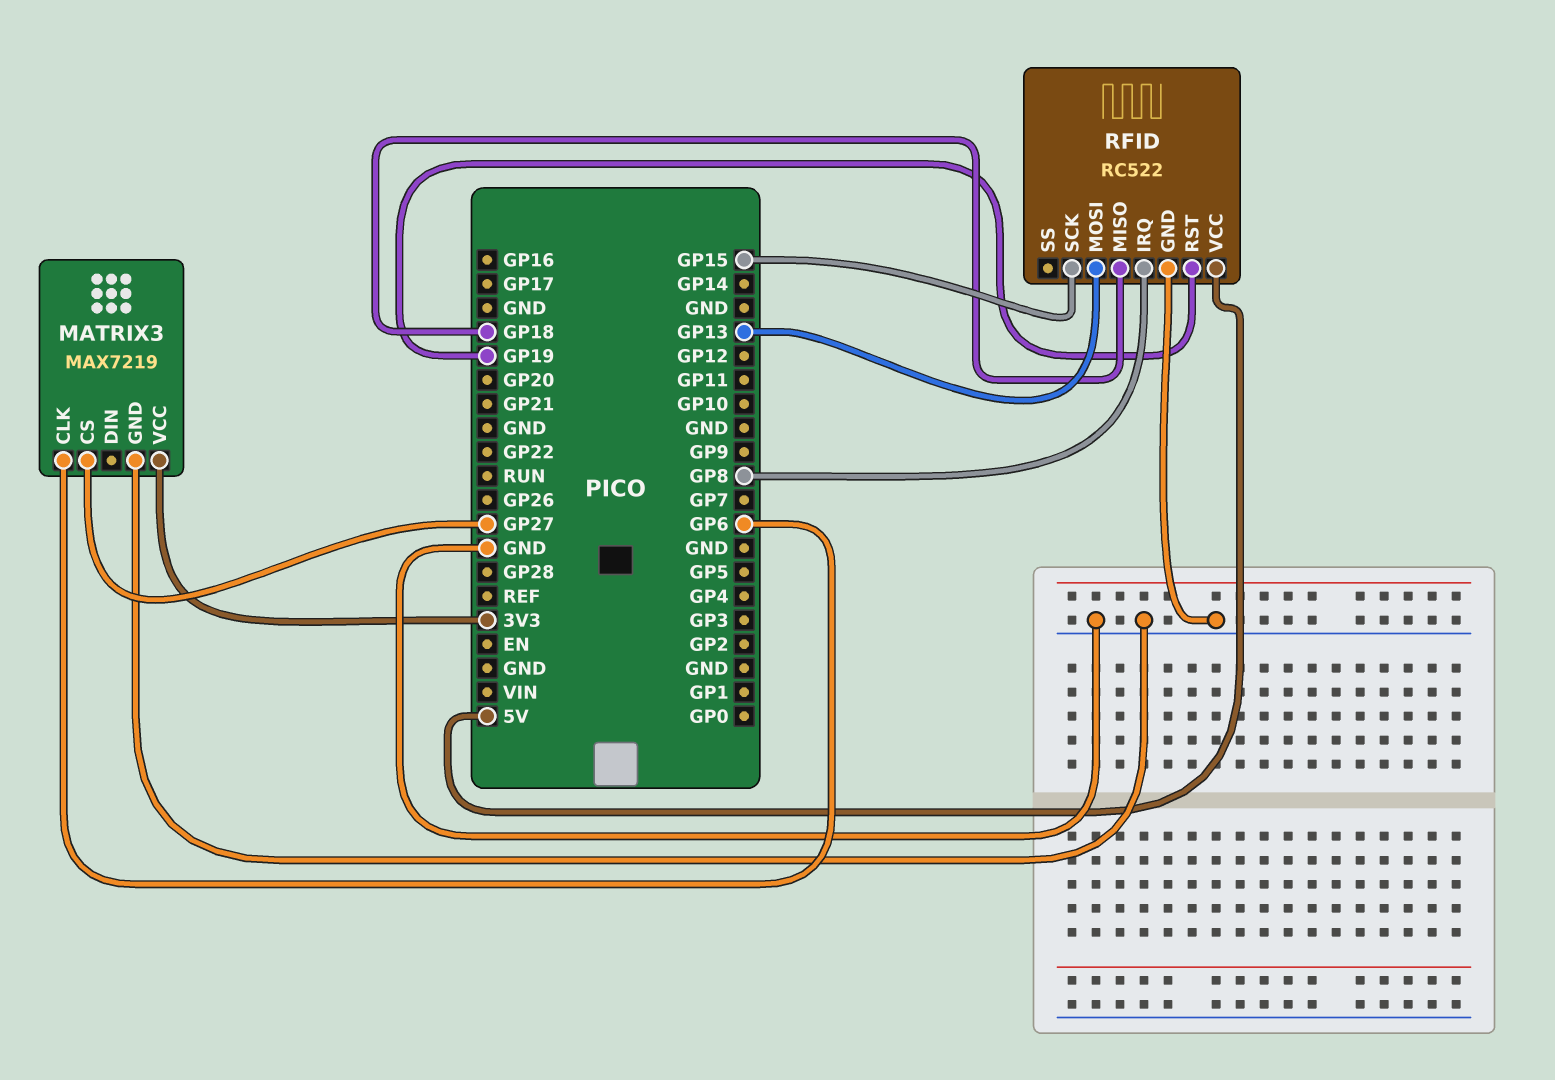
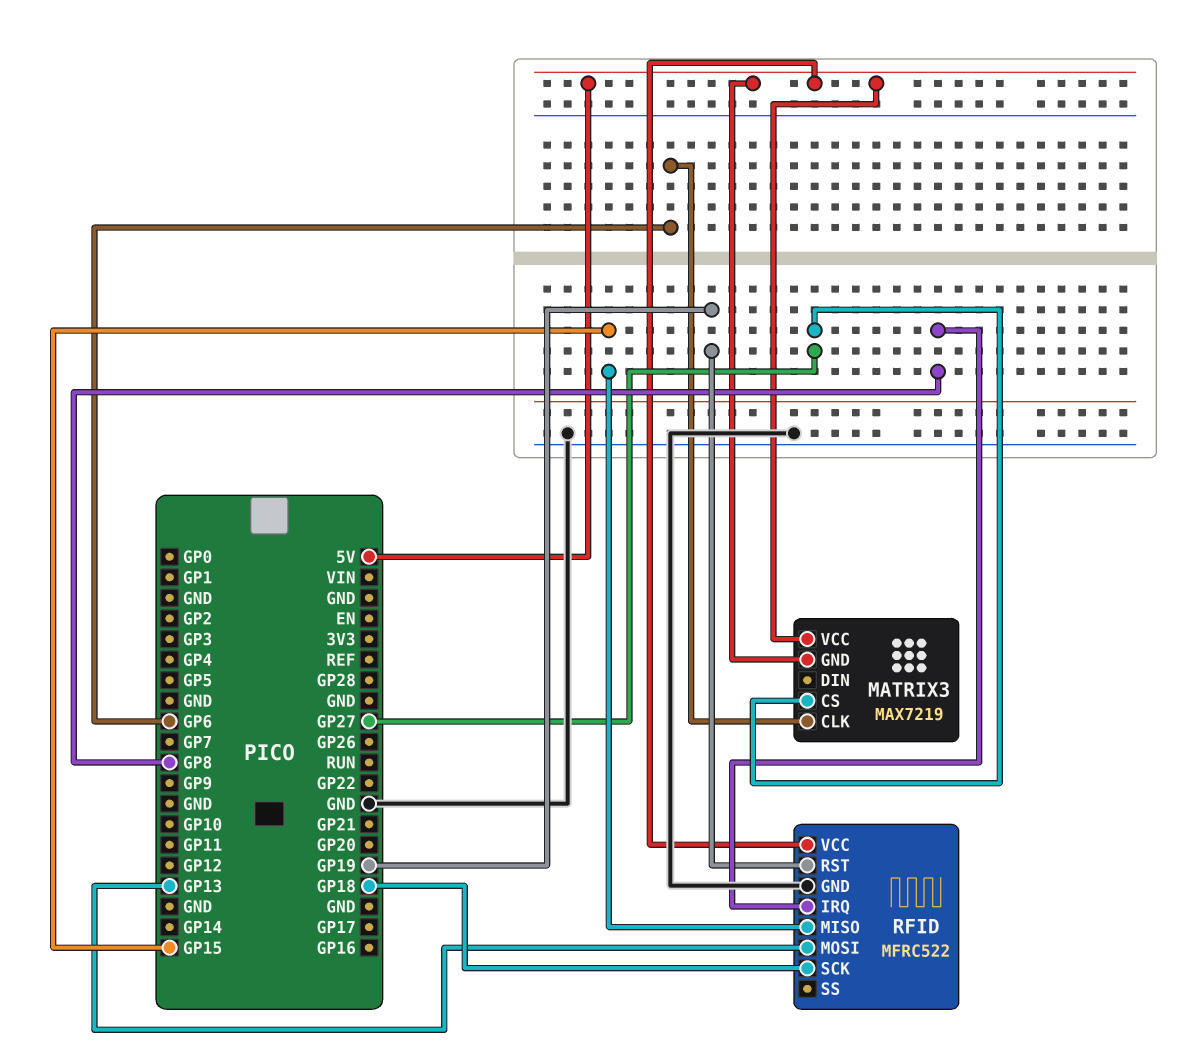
MATRIX3 pin GND: GND -> 5V
MATRIX3 pin VCC: 3V3 -> 5V
RFID: RC522 -> MFRC522
RFID pin MISO: GP18 -> GP15
RFID pin SCK: GP15 -> GP18

